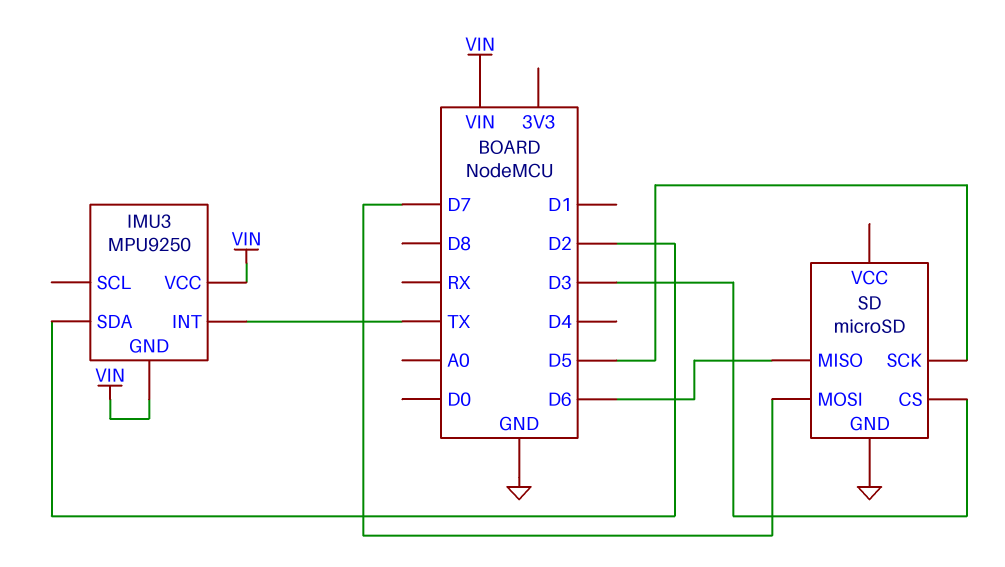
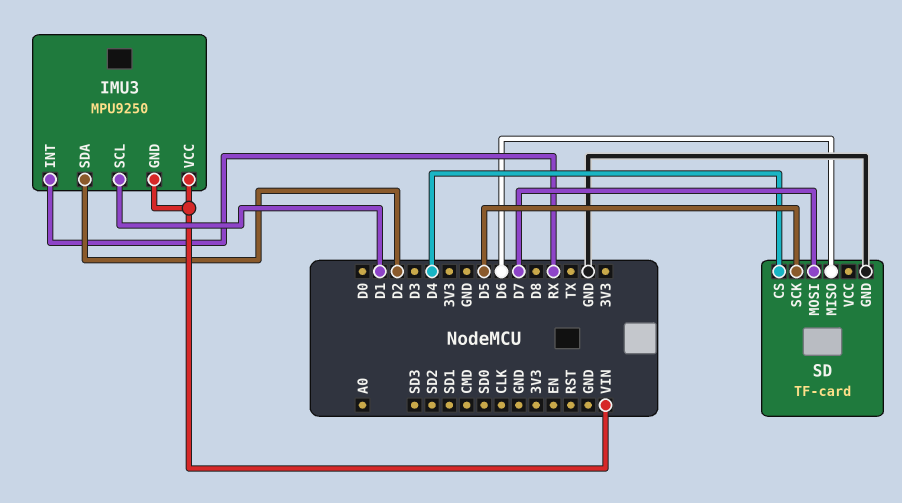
IMU3 pin INT: TX -> RX
IMU3 pin SCL: none -> D1
SD: microSD -> TF-card
SD pin CS: D3 -> D4

